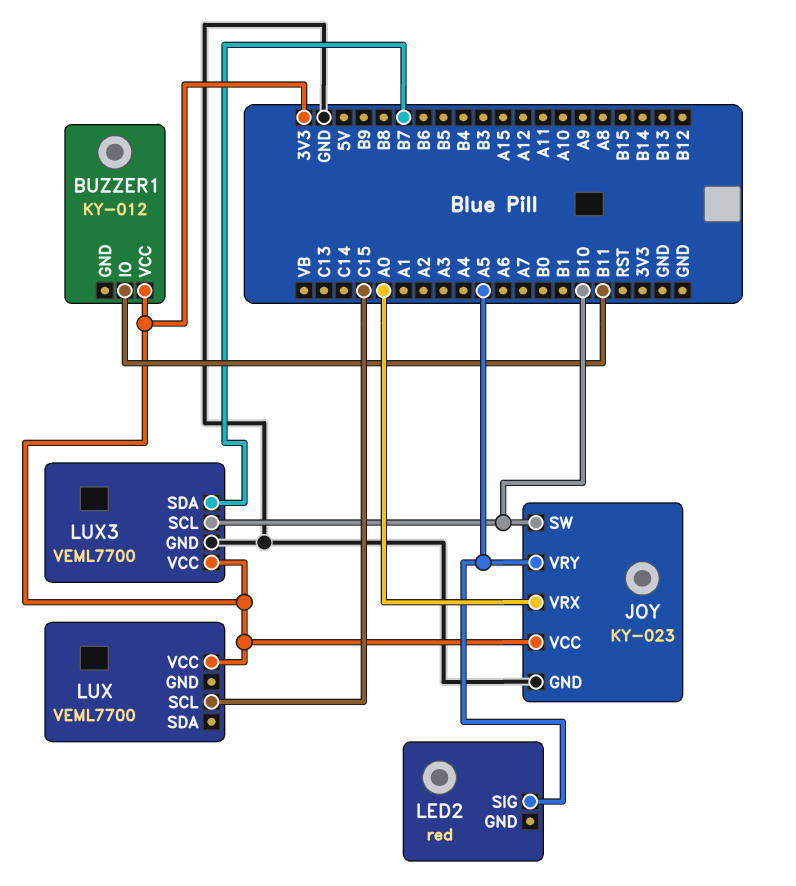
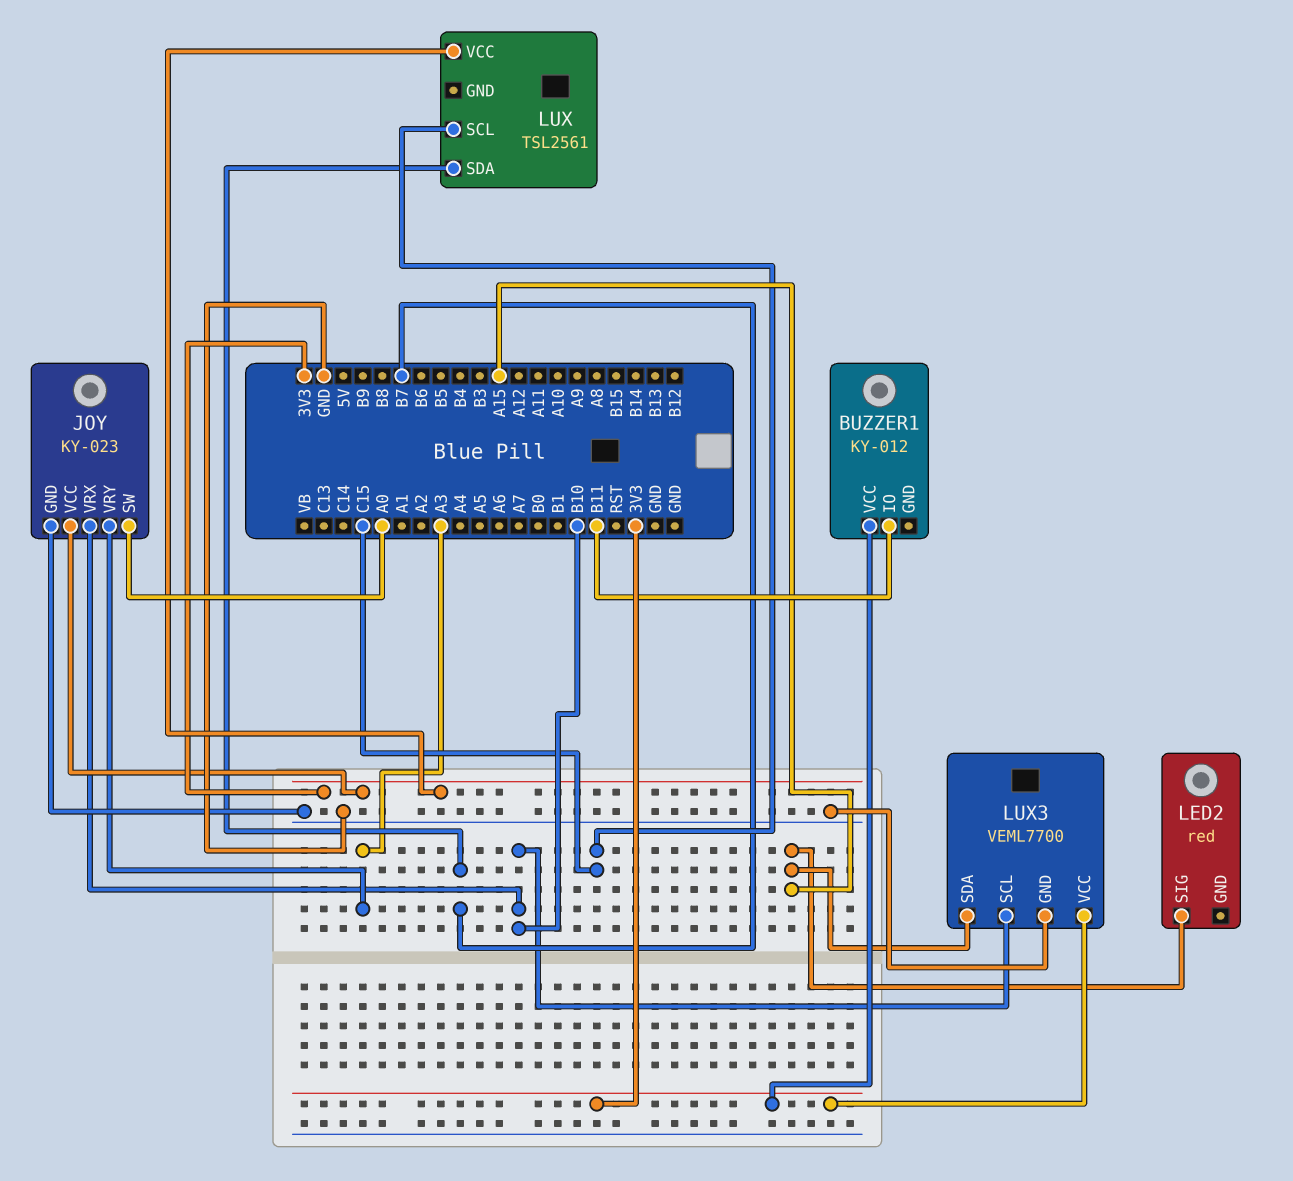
JOY pin SW: B10 -> A0
JOY pin VRX: A0 -> B10
JOY pin VRY: A5 -> A3
LED2 pin SIG: A5 -> A15
LUX: VEML7700 -> TSL2561
LUX pin SDA: none -> B7
LUX3 pin SDA: B7 -> A15

